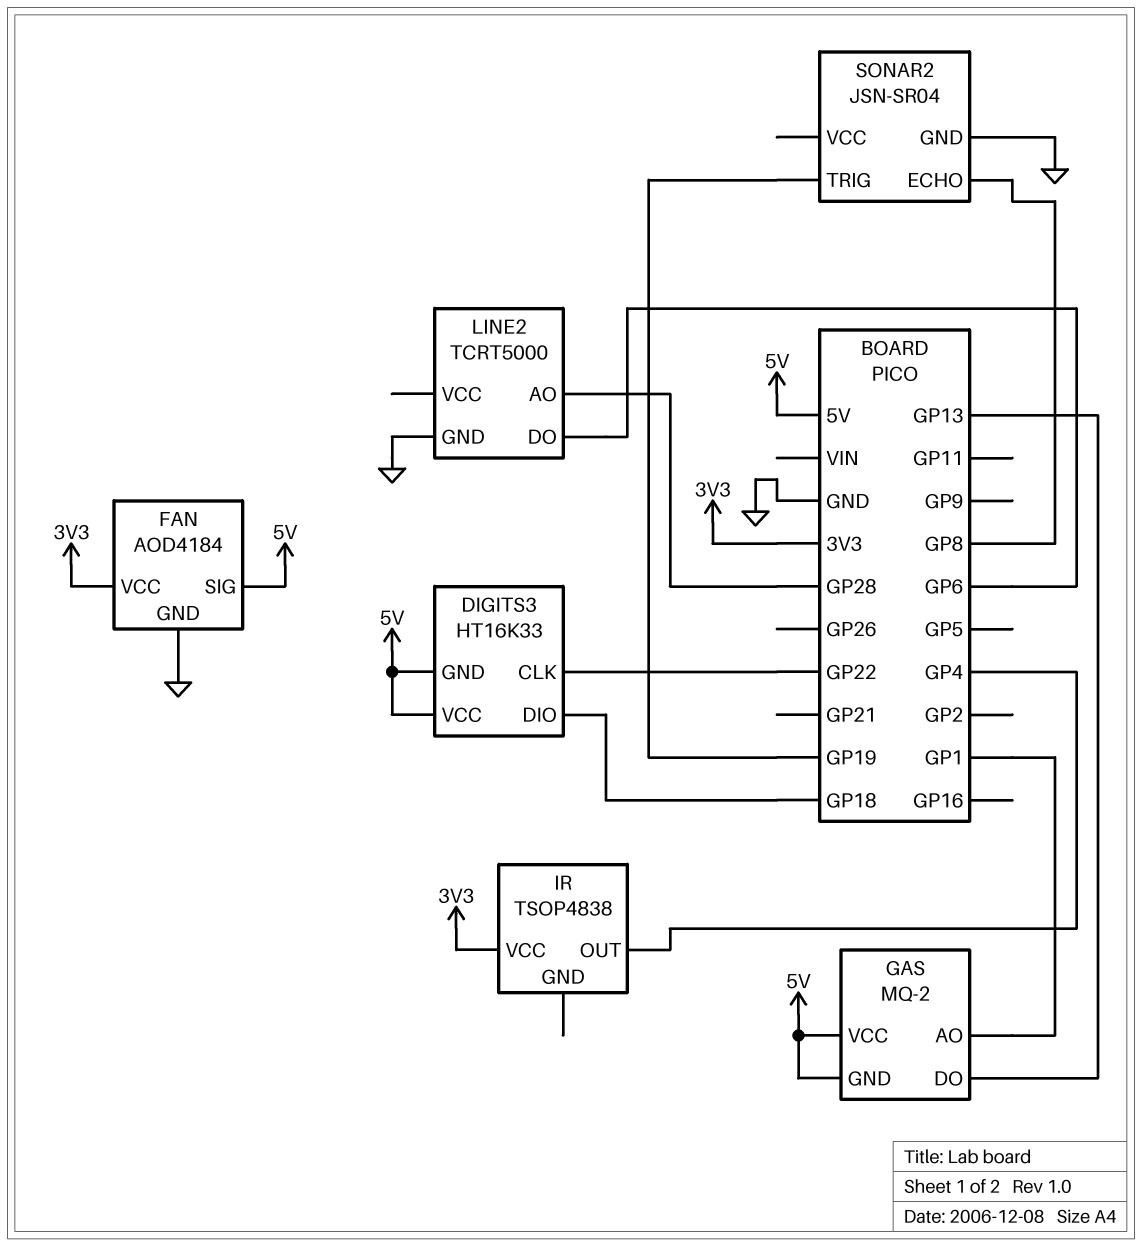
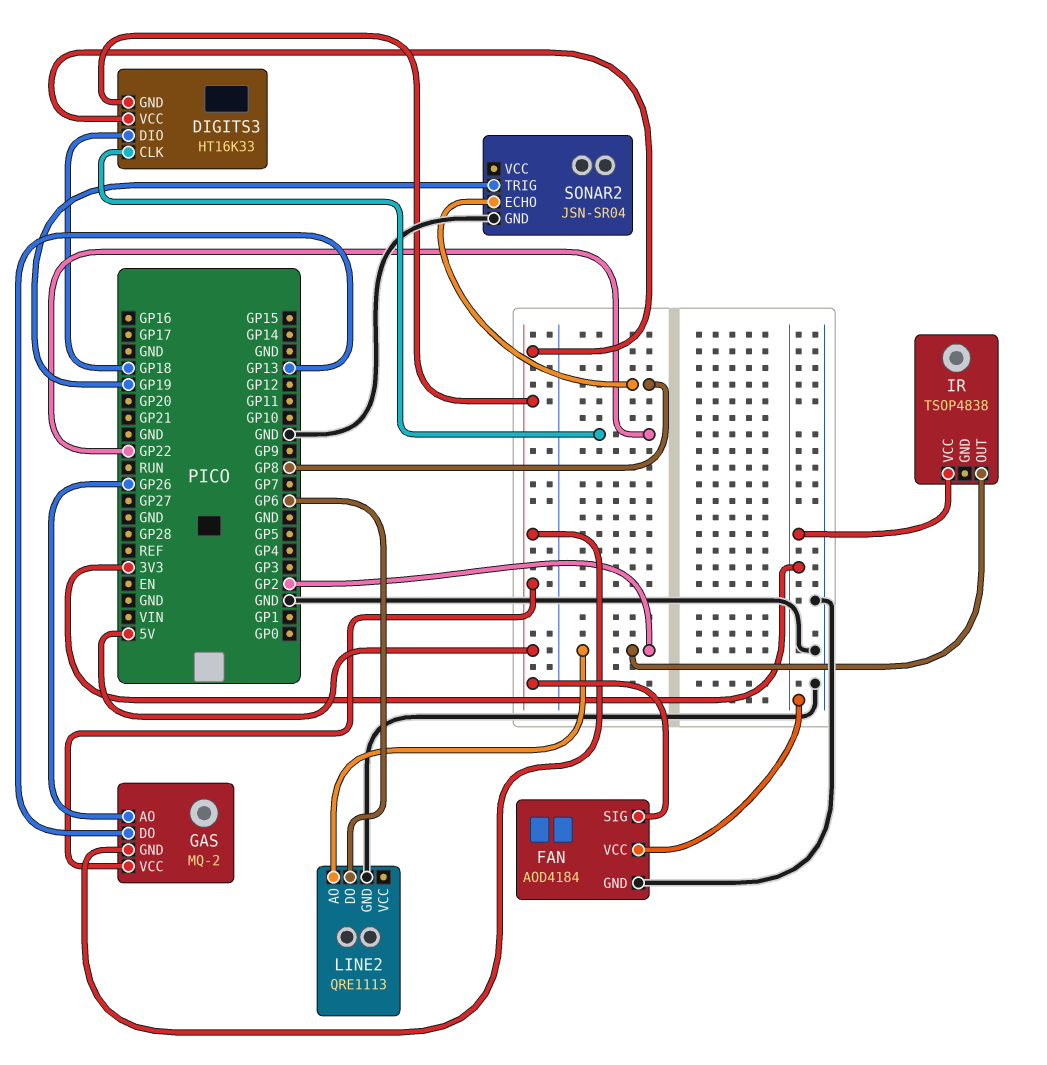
GAS pin AO: GP1 -> GP26
IR pin OUT: GP4 -> GP2
LINE2: TCRT5000 -> QRE1113
LINE2 pin AO: GP28 -> GP2

